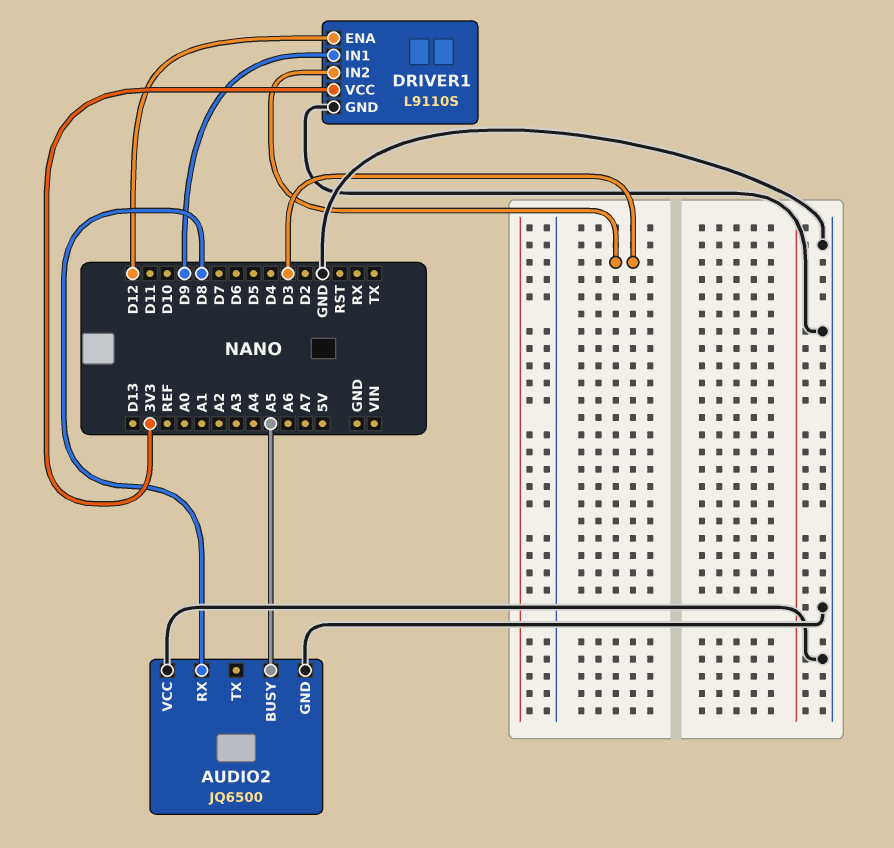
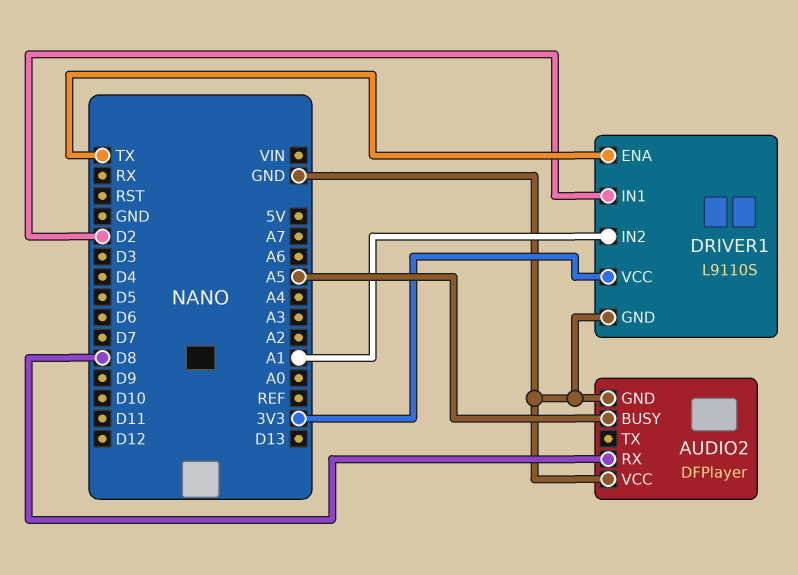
AUDIO2: JQ6500 -> DFPlayer
DRIVER1 pin ENA: D12 -> TX
DRIVER1 pin IN1: D9 -> D2
DRIVER1 pin IN2: D3 -> A1

